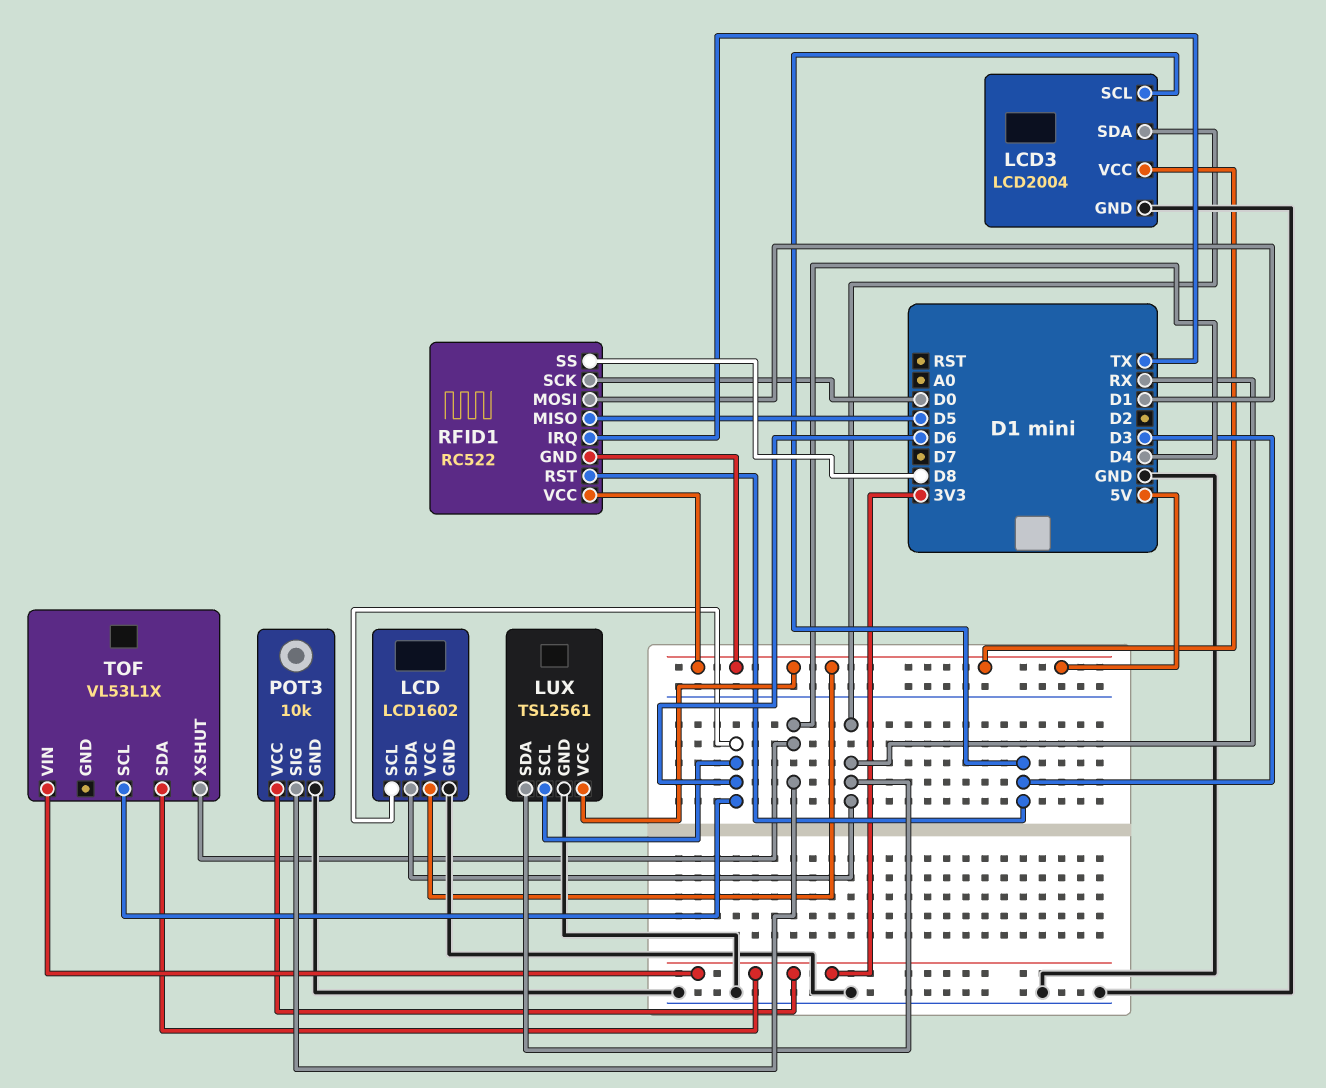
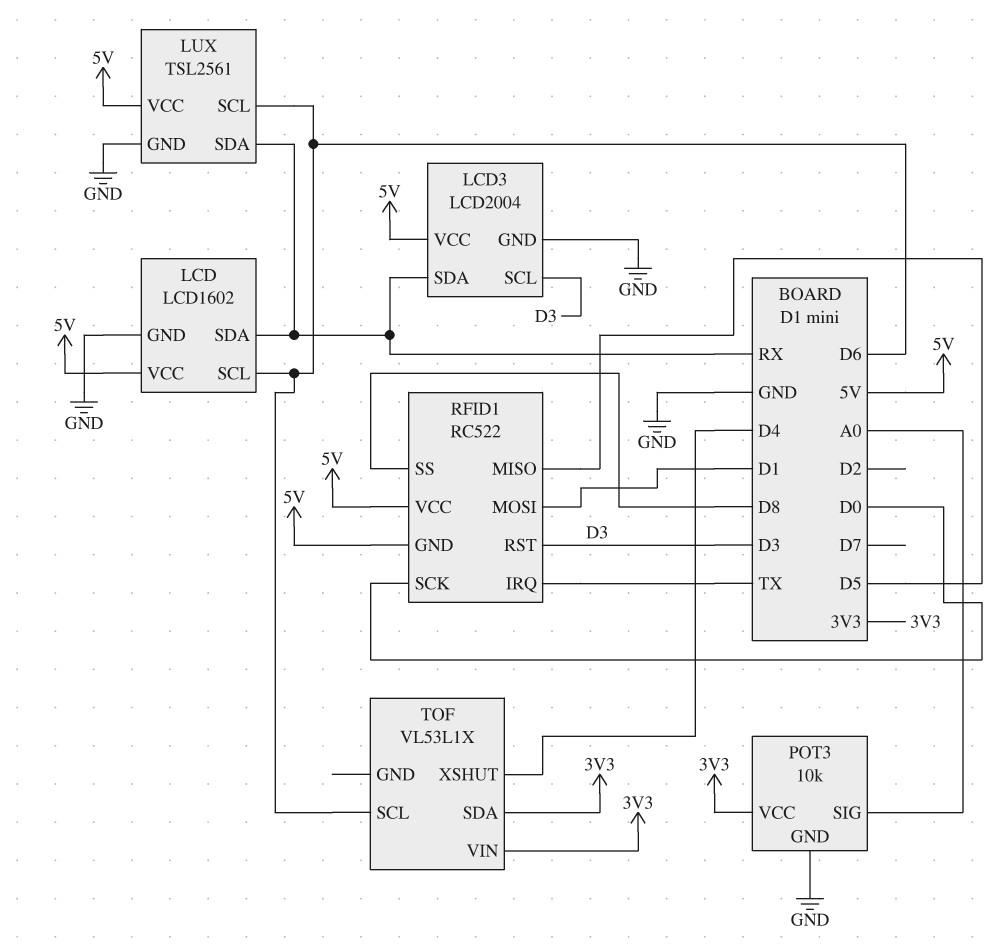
POT3 pin SIG: D4 -> A0

